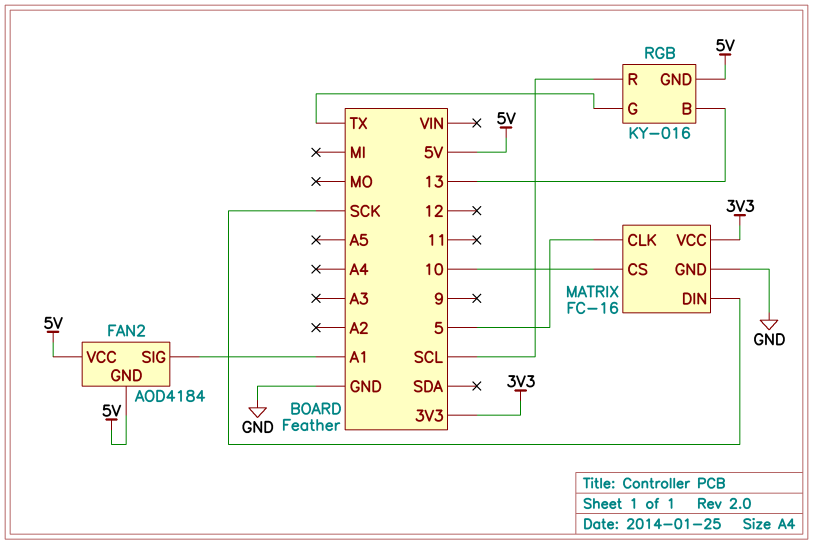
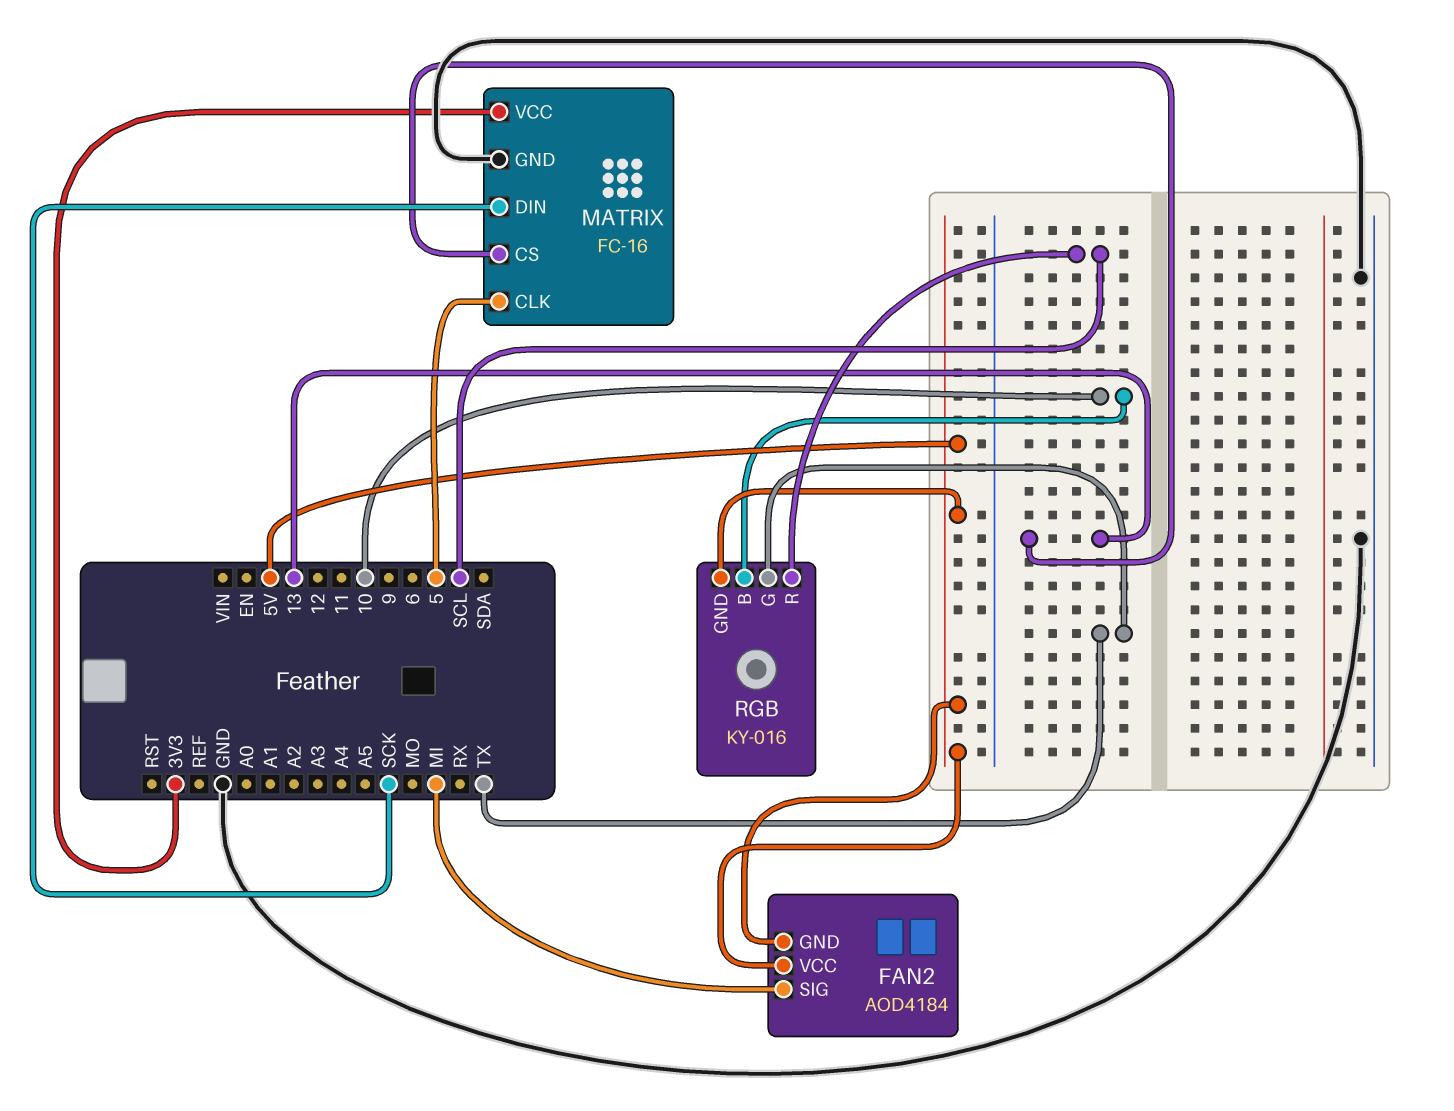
FAN2 pin SIG: A1 -> MI
MATRIX pin CS: 10 -> 13
RGB pin B: 13 -> 10

